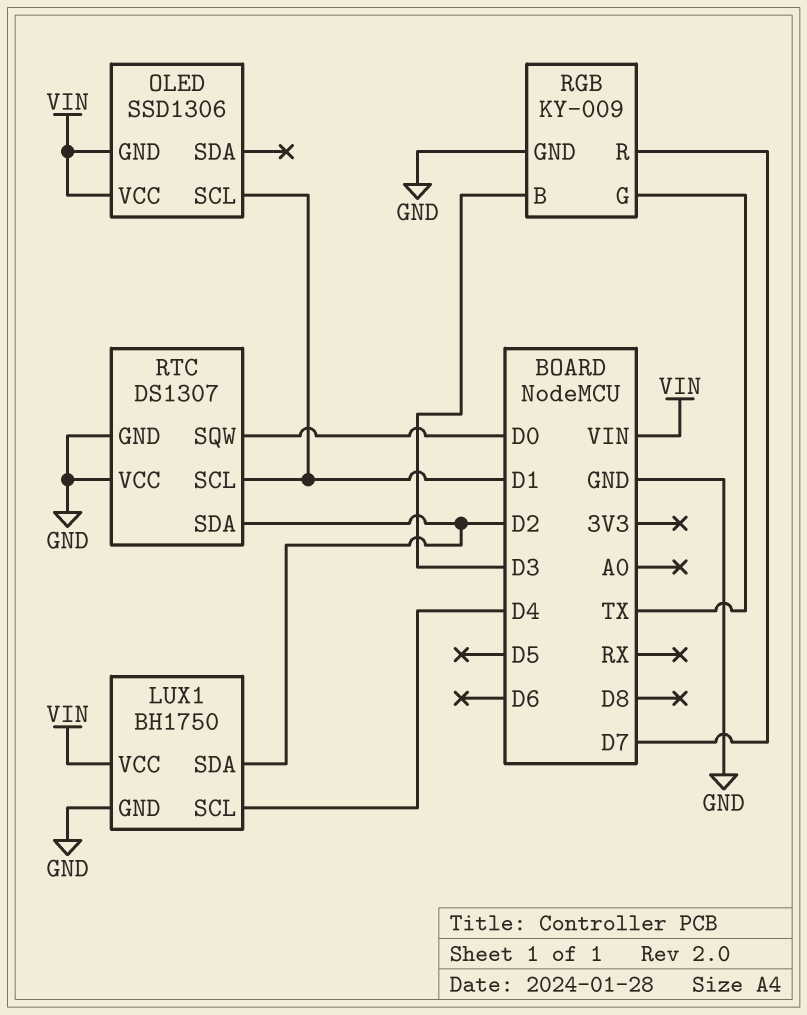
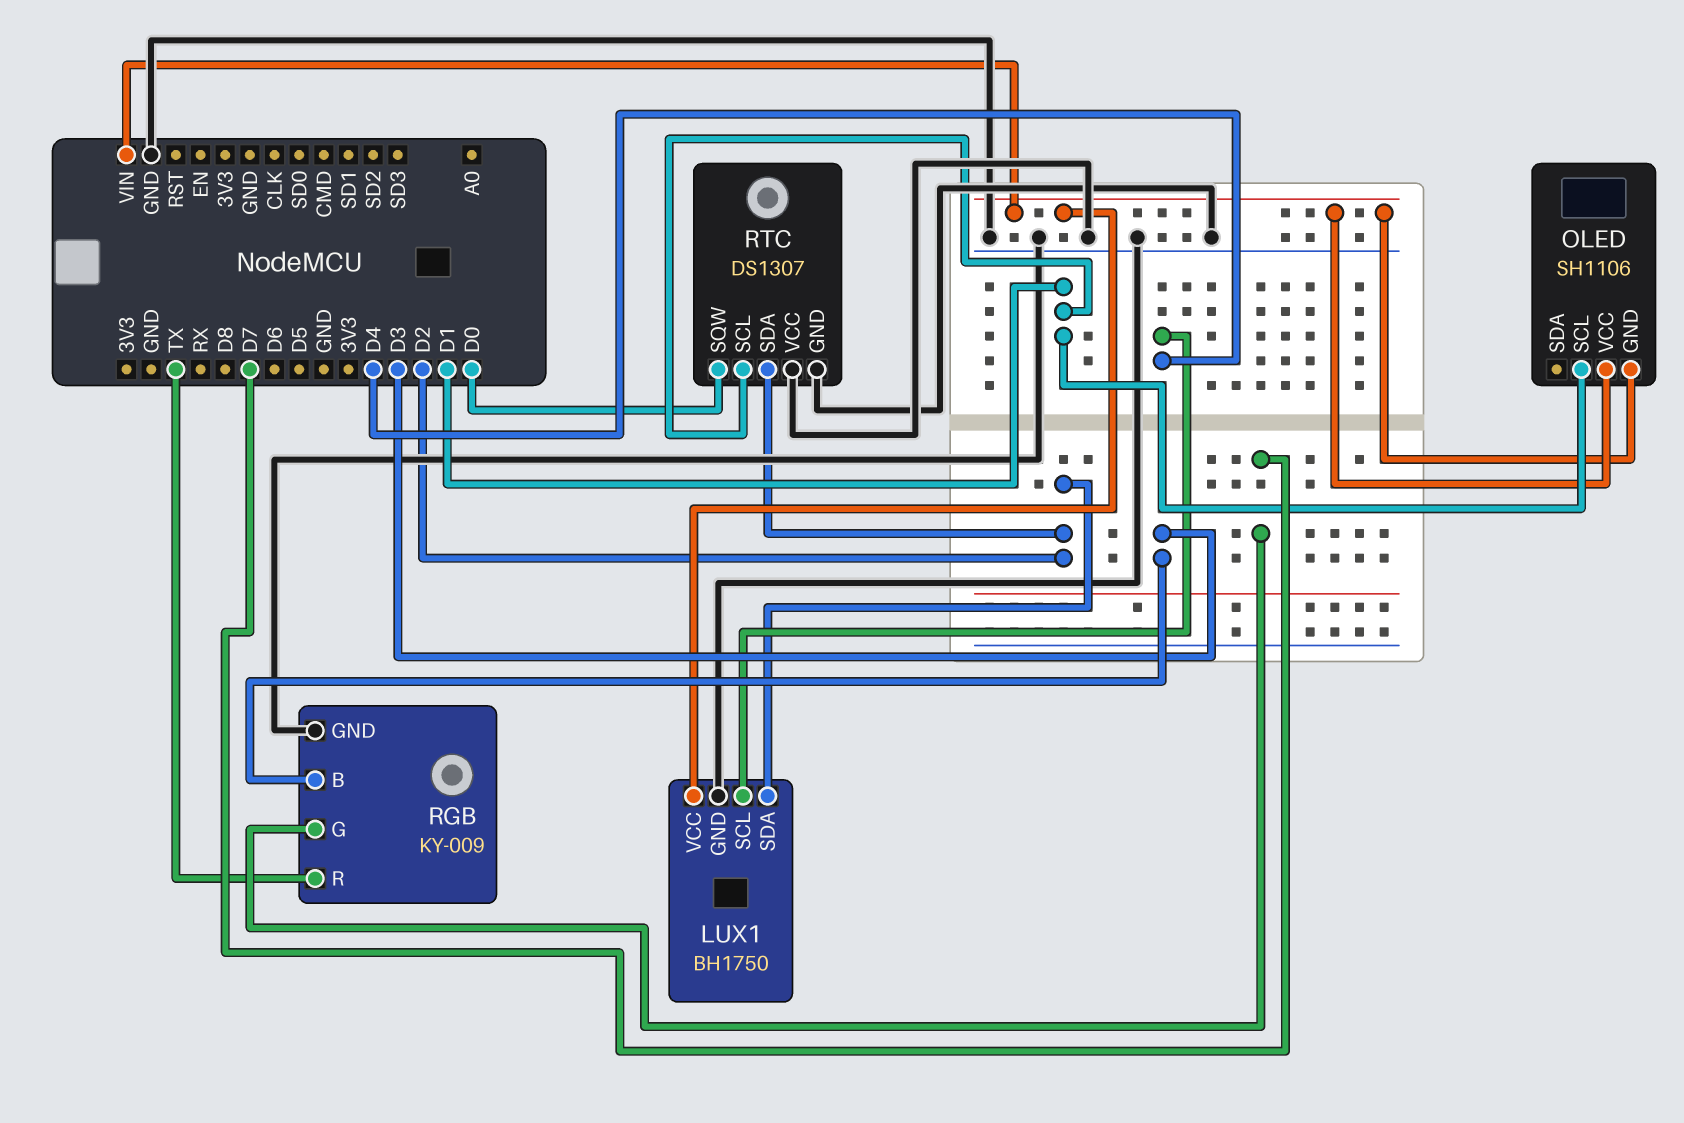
OLED: SSD1306 -> SH1106
RGB pin G: TX -> D7
RGB pin R: D7 -> TX

